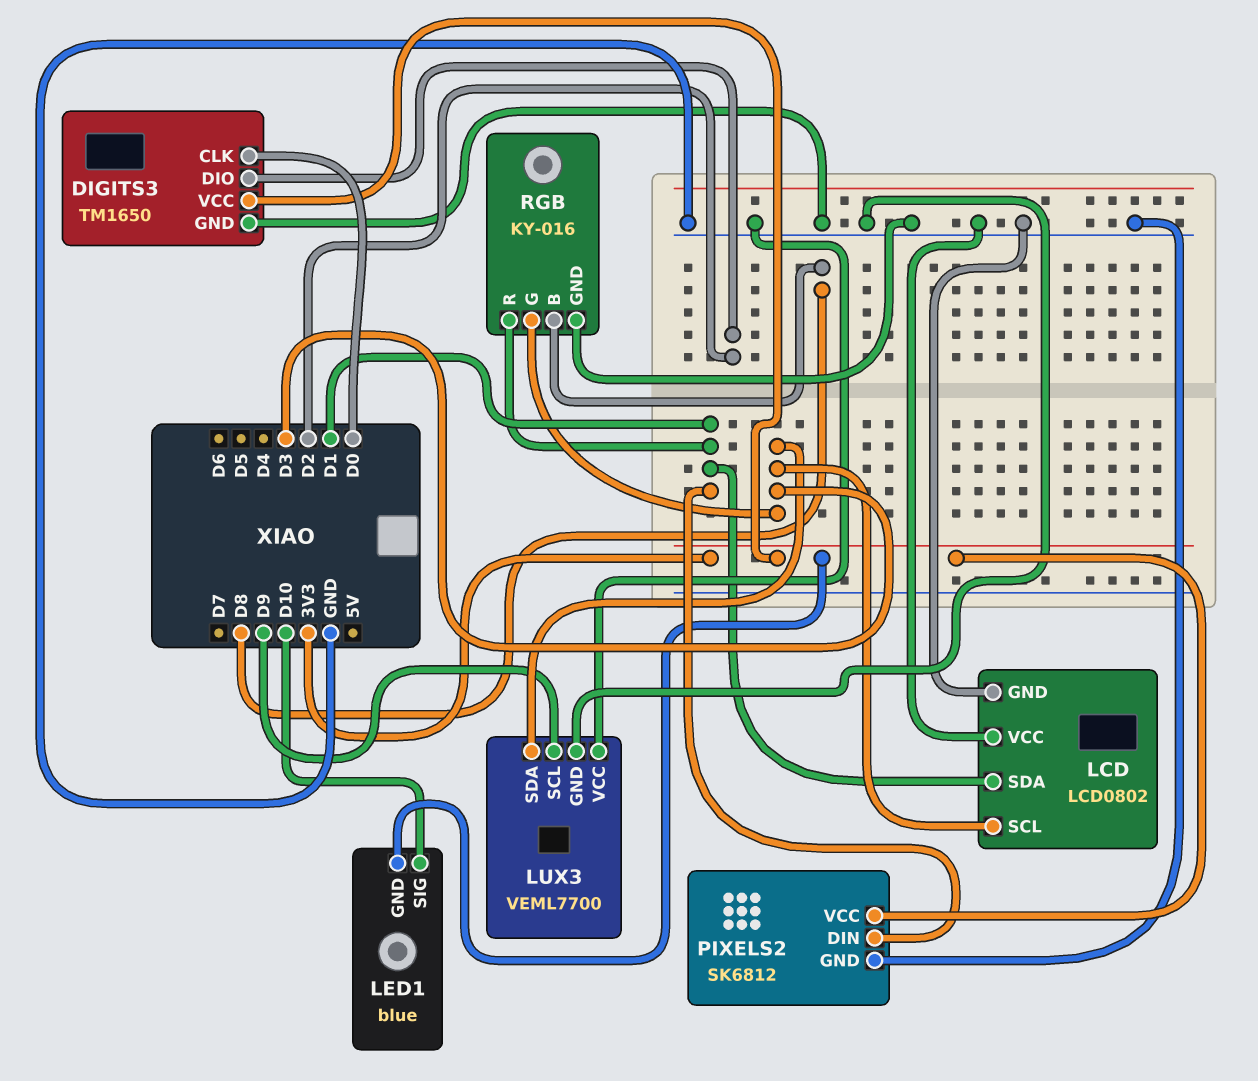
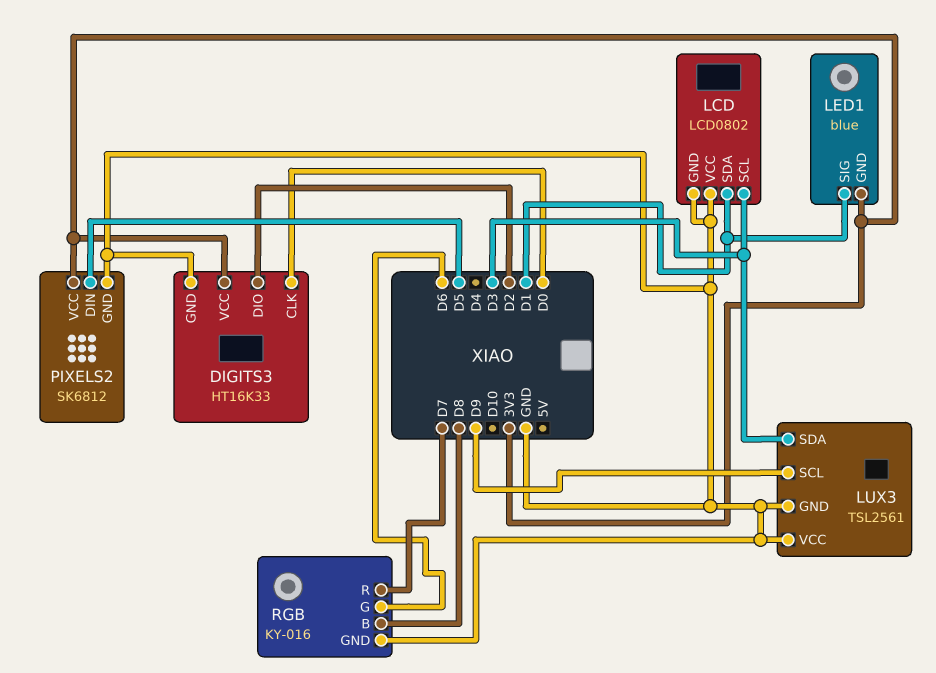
DIGITS3: TM1650 -> HT16K33
LED1 pin SIG: D10 -> D1
LUX3: VEML7700 -> TSL2561
PIXELS2 pin DIN: D1 -> D5
RGB pin G: D3 -> D6
RGB pin R: D1 -> D7

